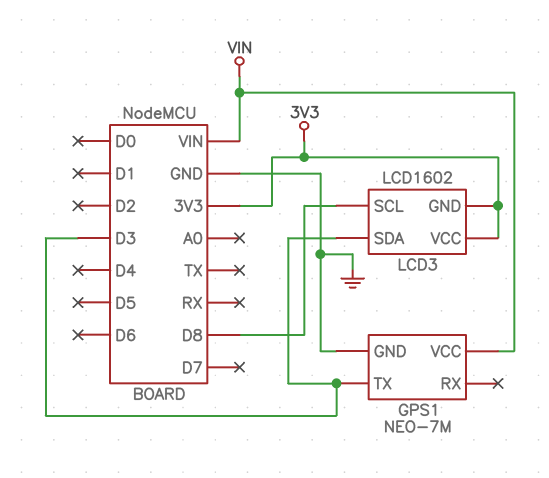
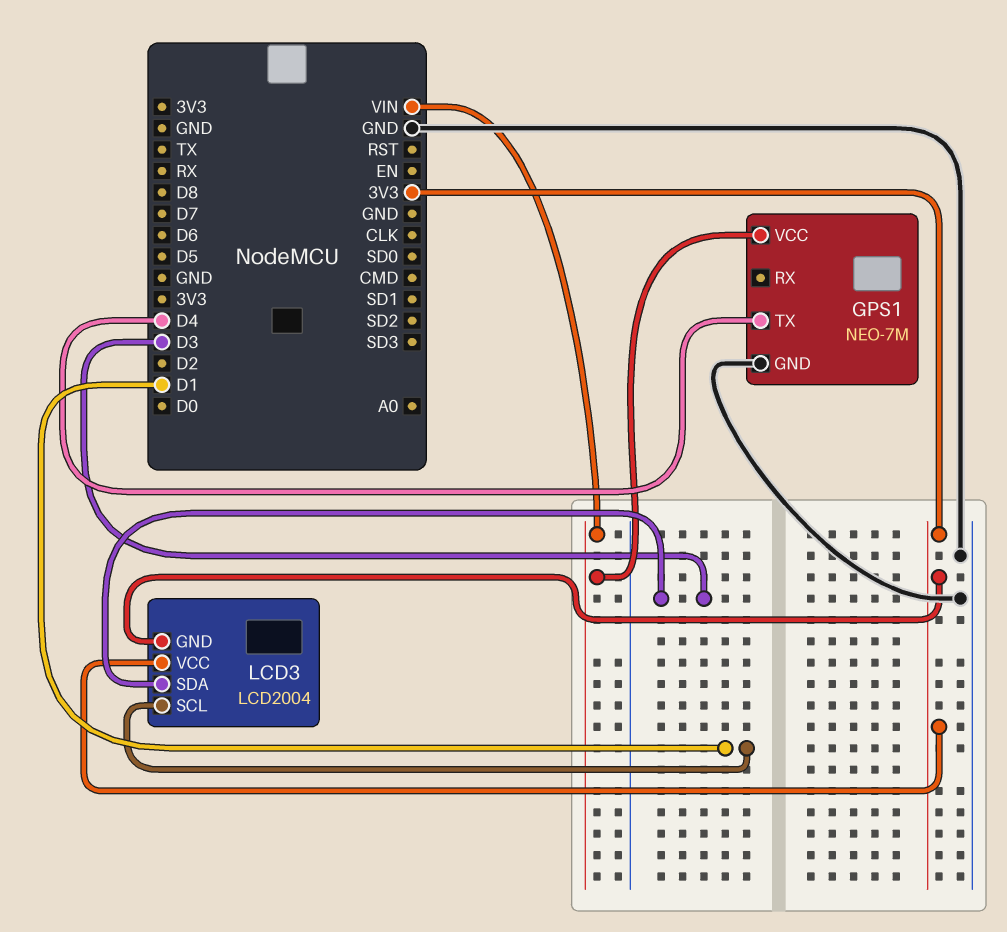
GPS1 pin TX: D3 -> D4
LCD3: LCD1602 -> LCD2004
LCD3 pin SCL: D8 -> D1

